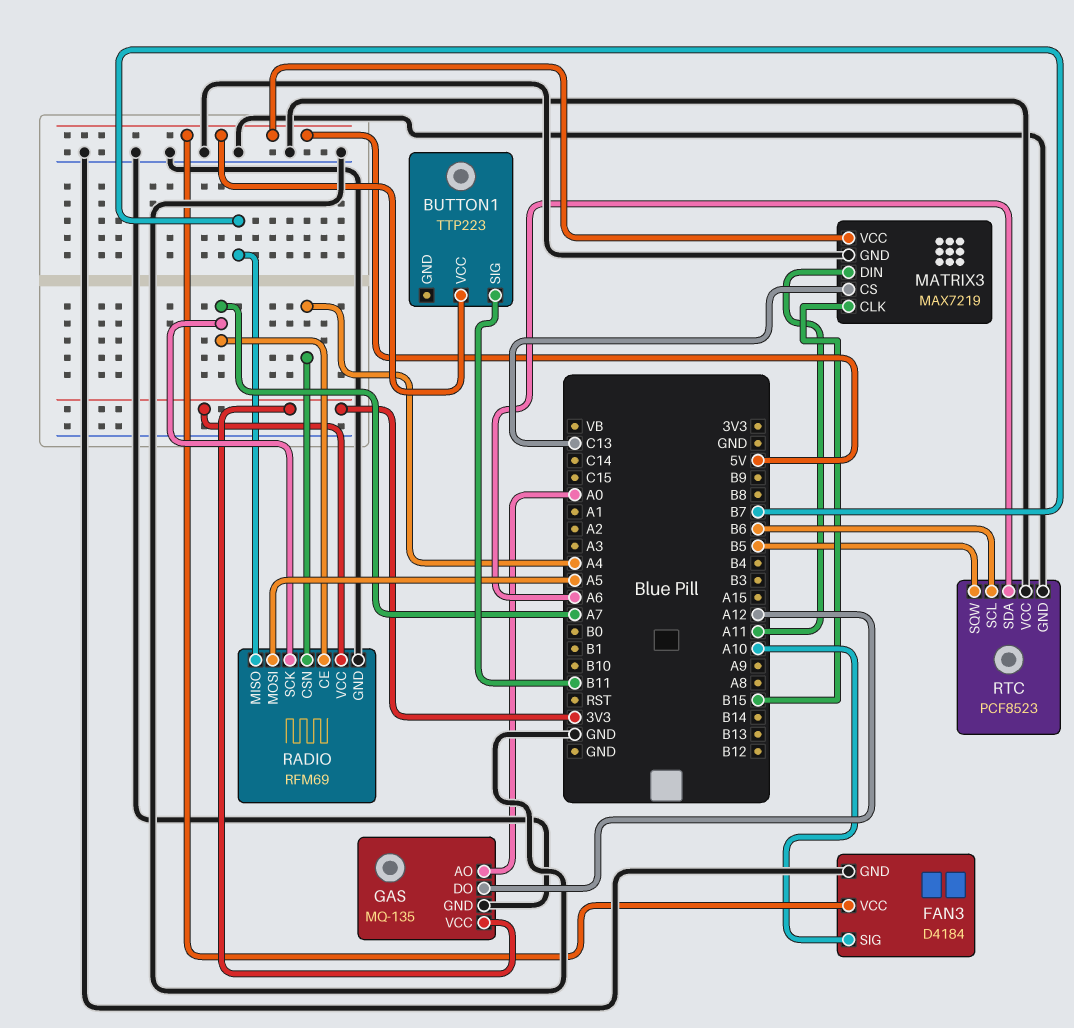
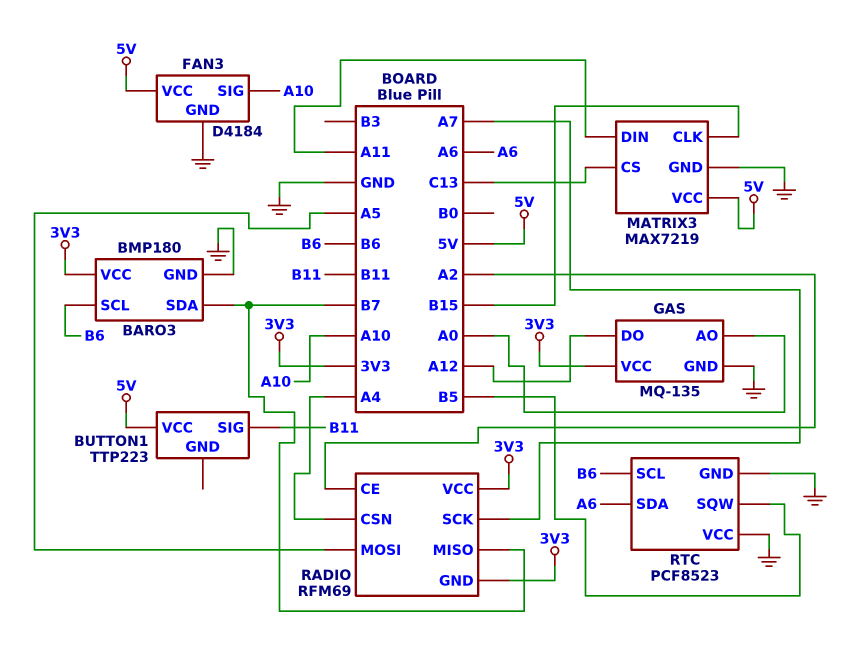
BARO3: none -> BMP180
BARO3 pin GND: none -> GND
BARO3 pin SCL: none -> B6
BARO3 pin SDA: none -> B7
BARO3 pin VCC: none -> 3V3
RADIO pin CE: A7 -> A2
RADIO pin GND: GND -> 3V3

